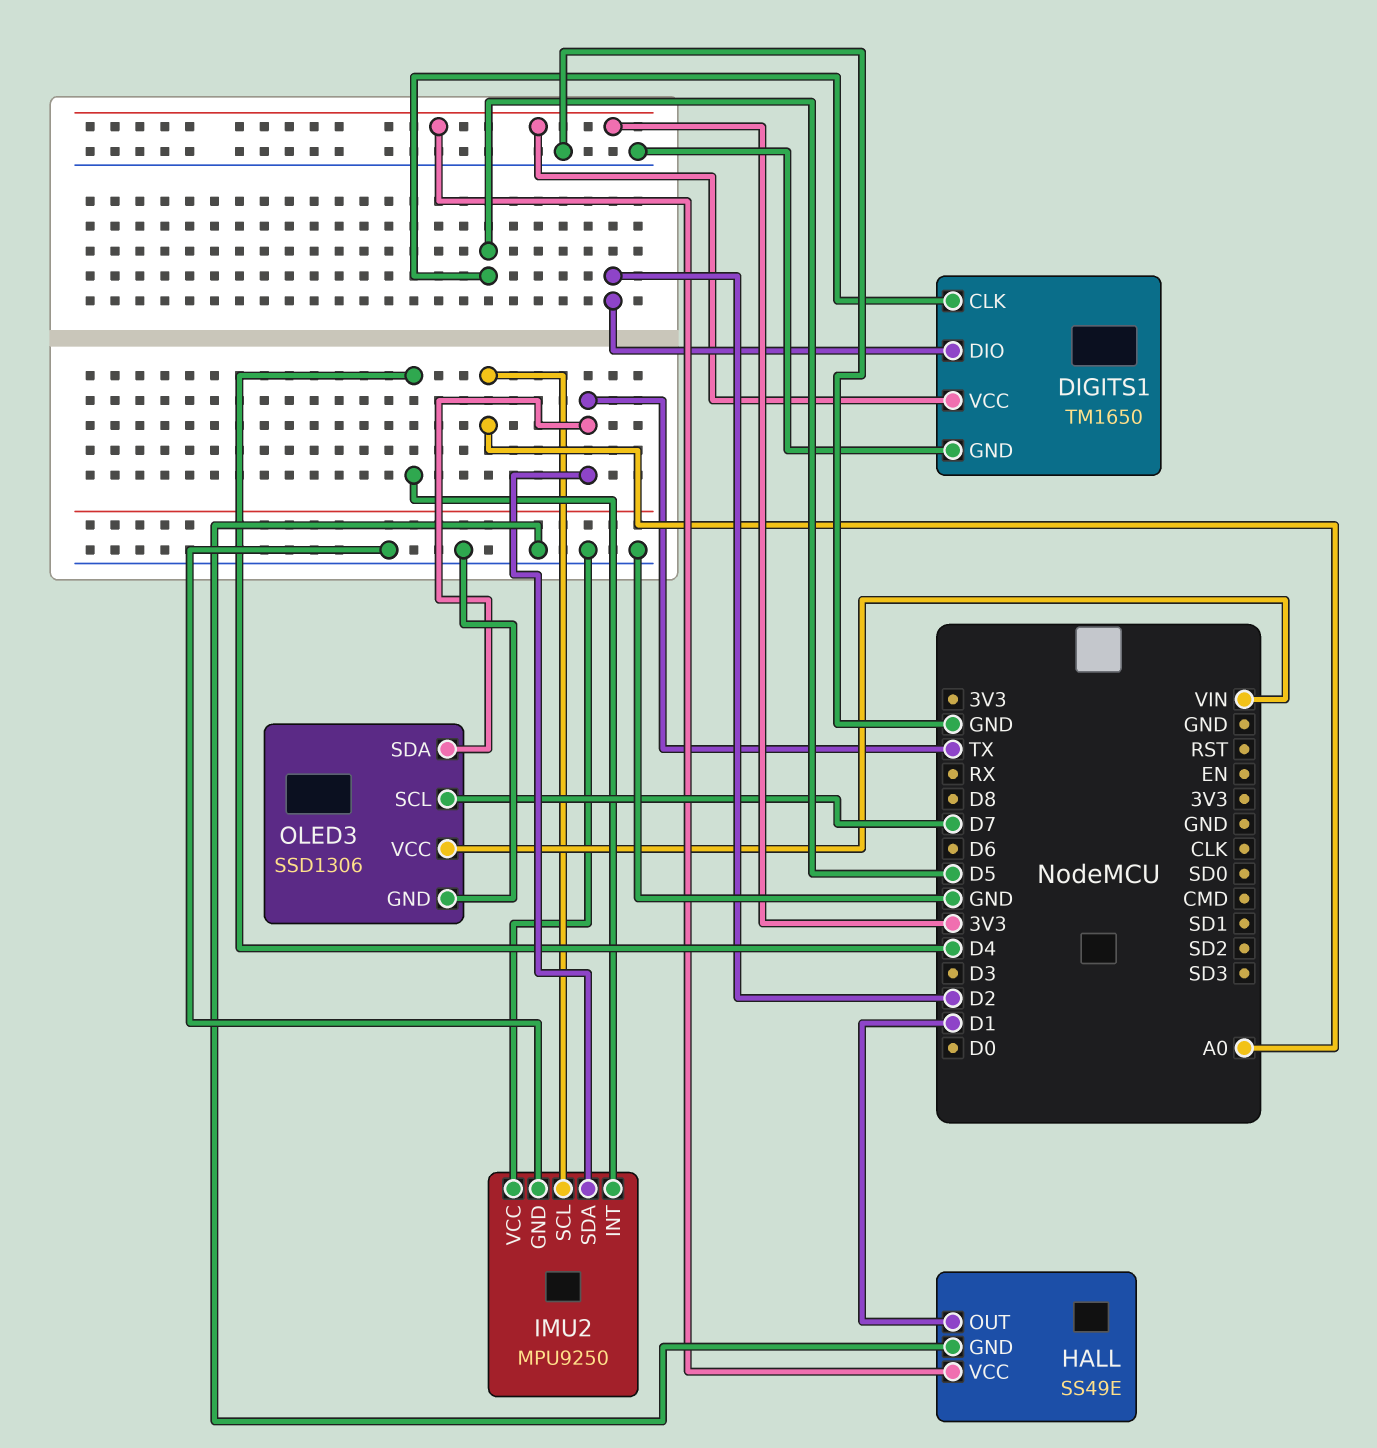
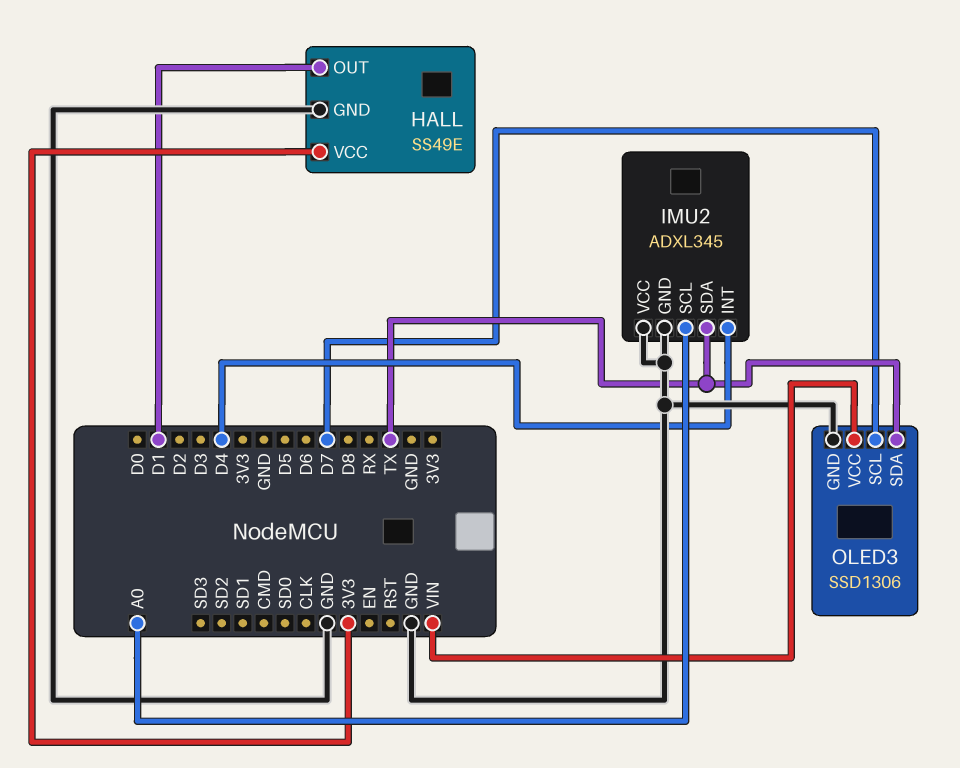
DIGITS1: TM1650 -> none
DIGITS1 pin CLK: D5 -> none
DIGITS1 pin DIO: D2 -> none
DIGITS1 pin GND: GND -> none
DIGITS1 pin VCC: 3V3 -> none
IMU2: MPU9250 -> ADXL345

